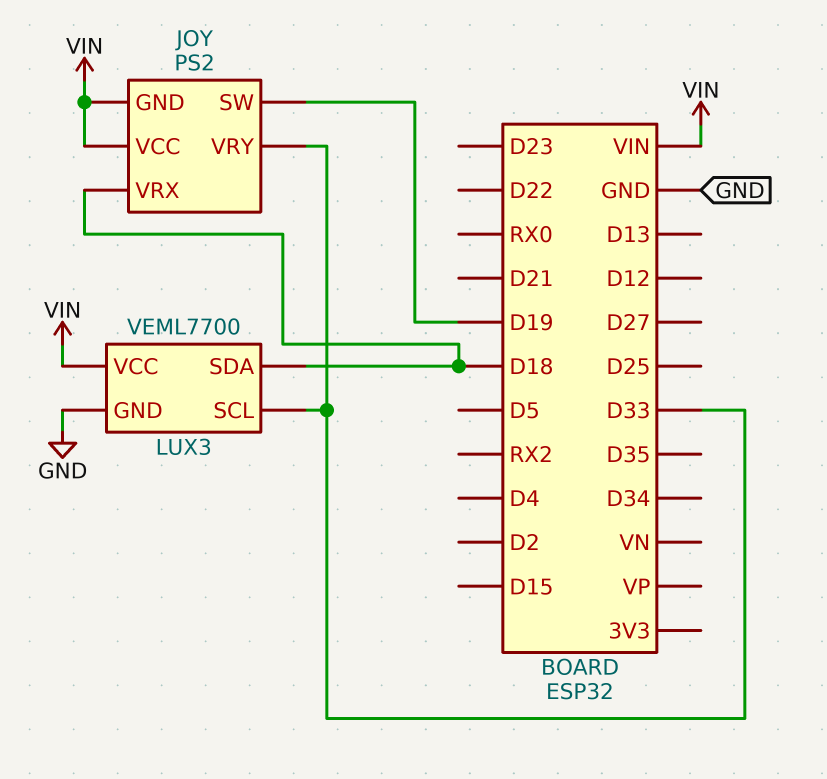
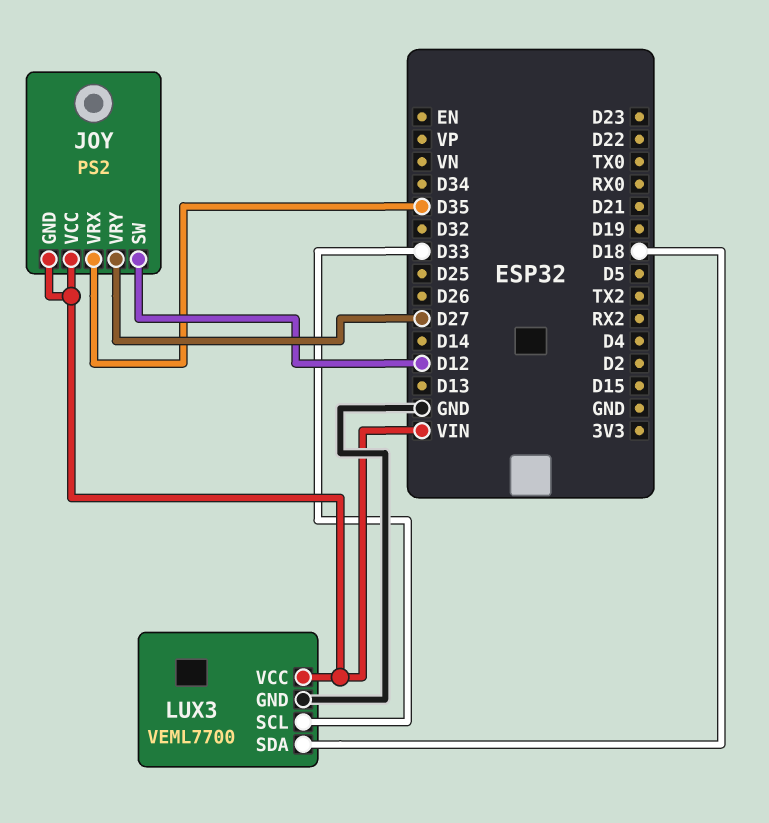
JOY pin SW: D19 -> D12
JOY pin VRX: D18 -> D35
JOY pin VRY: D33 -> D27

